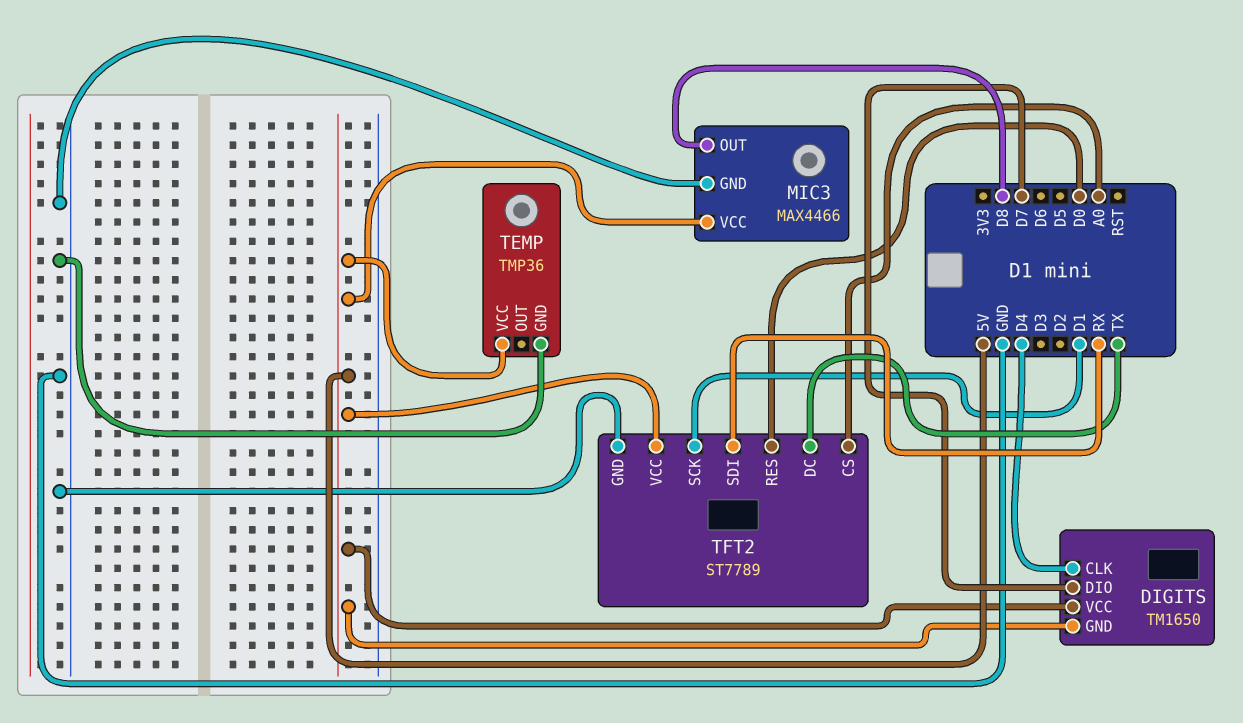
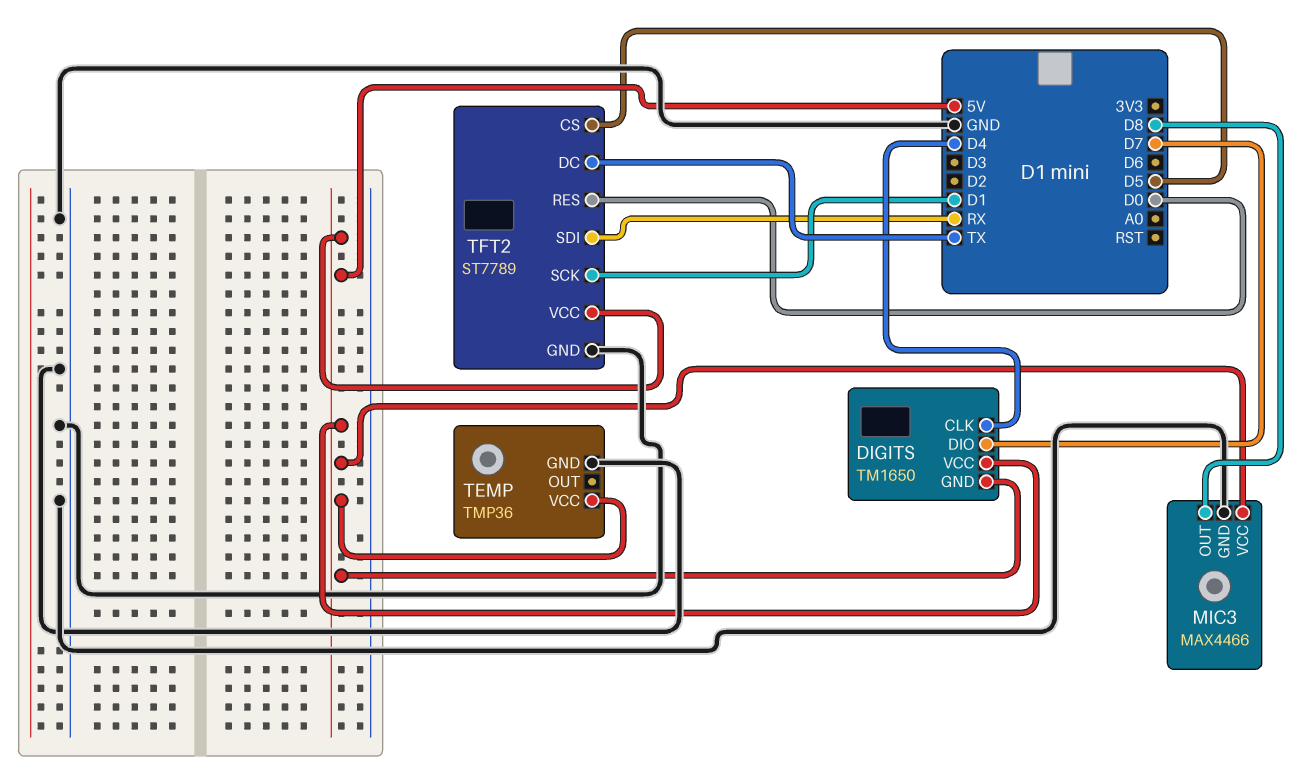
TFT2 pin CS: A0 -> D5

